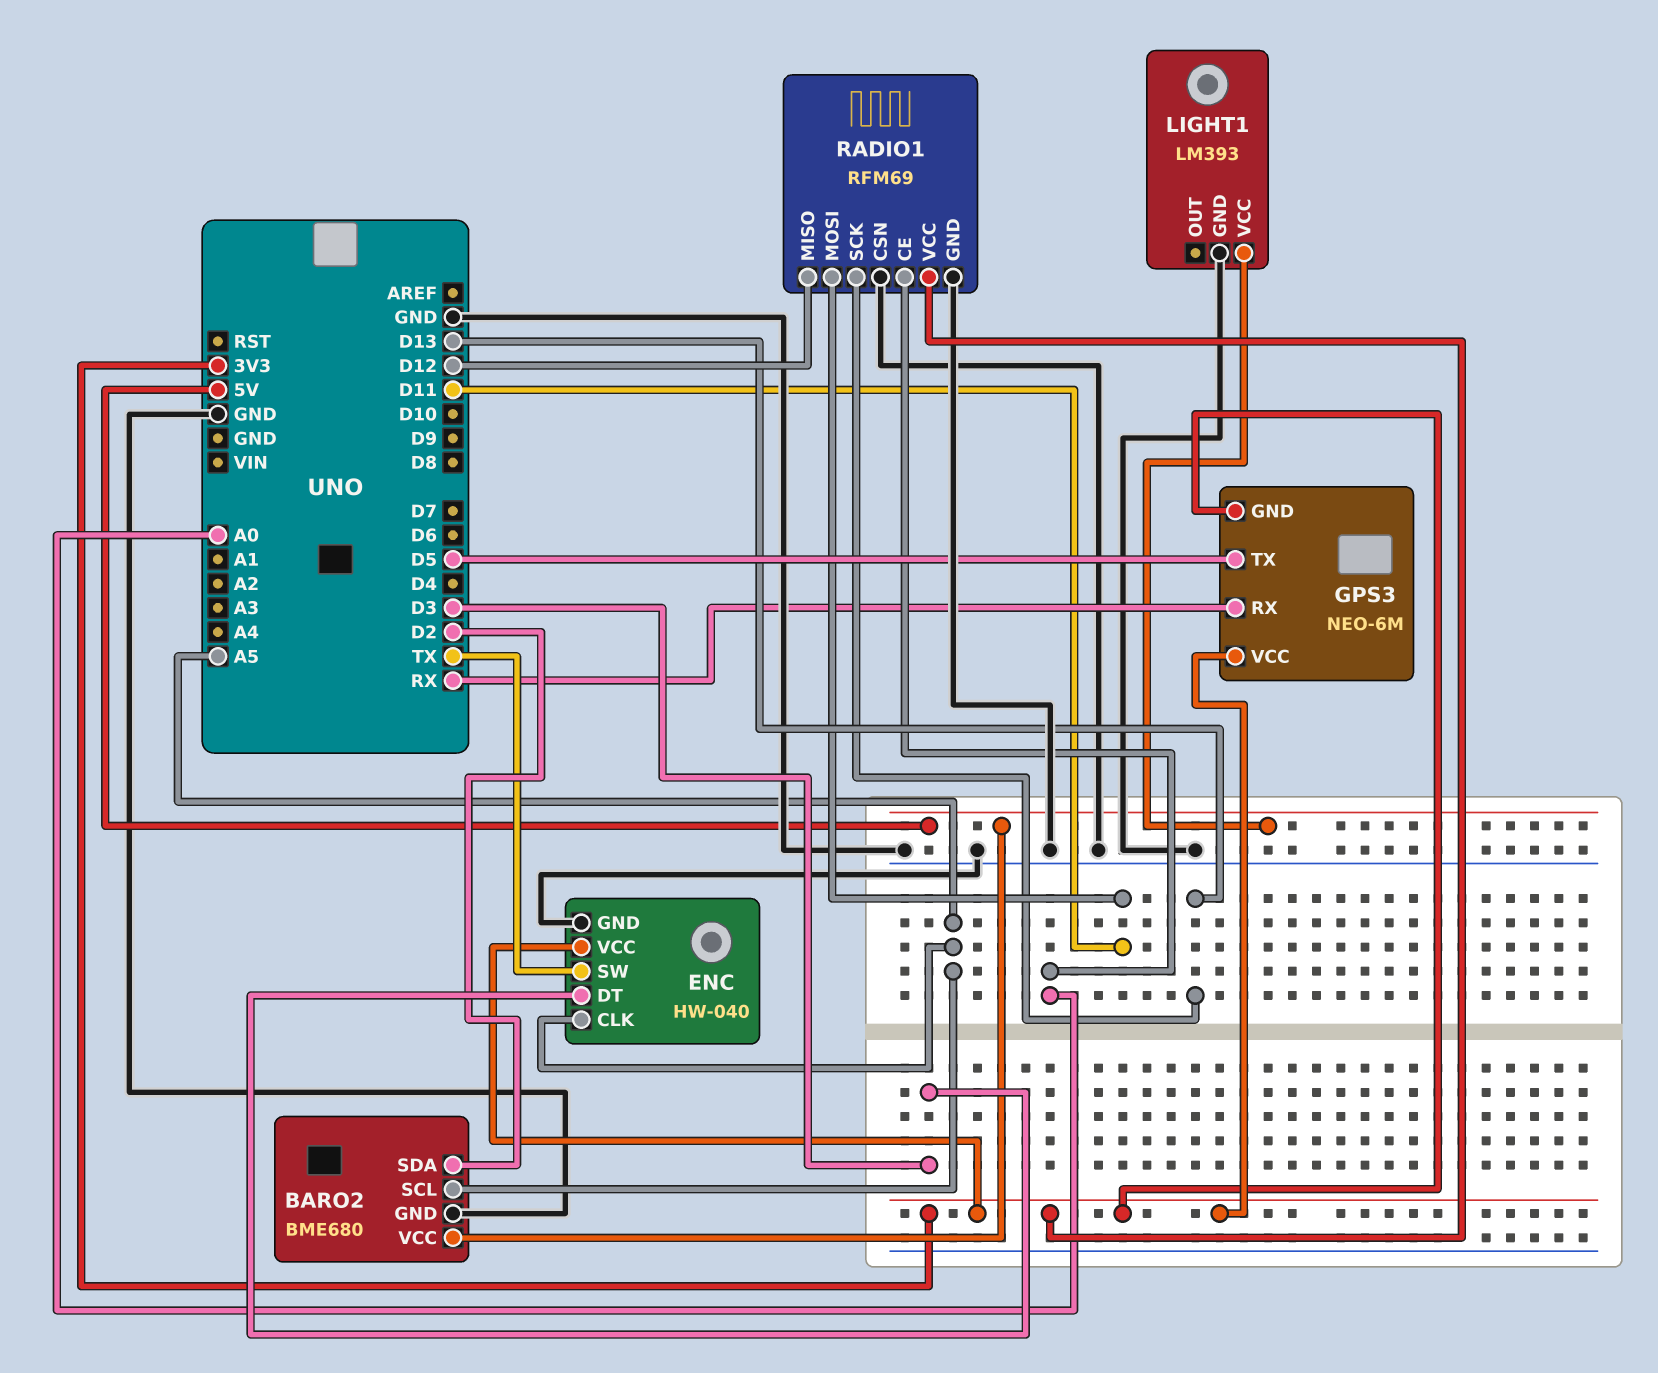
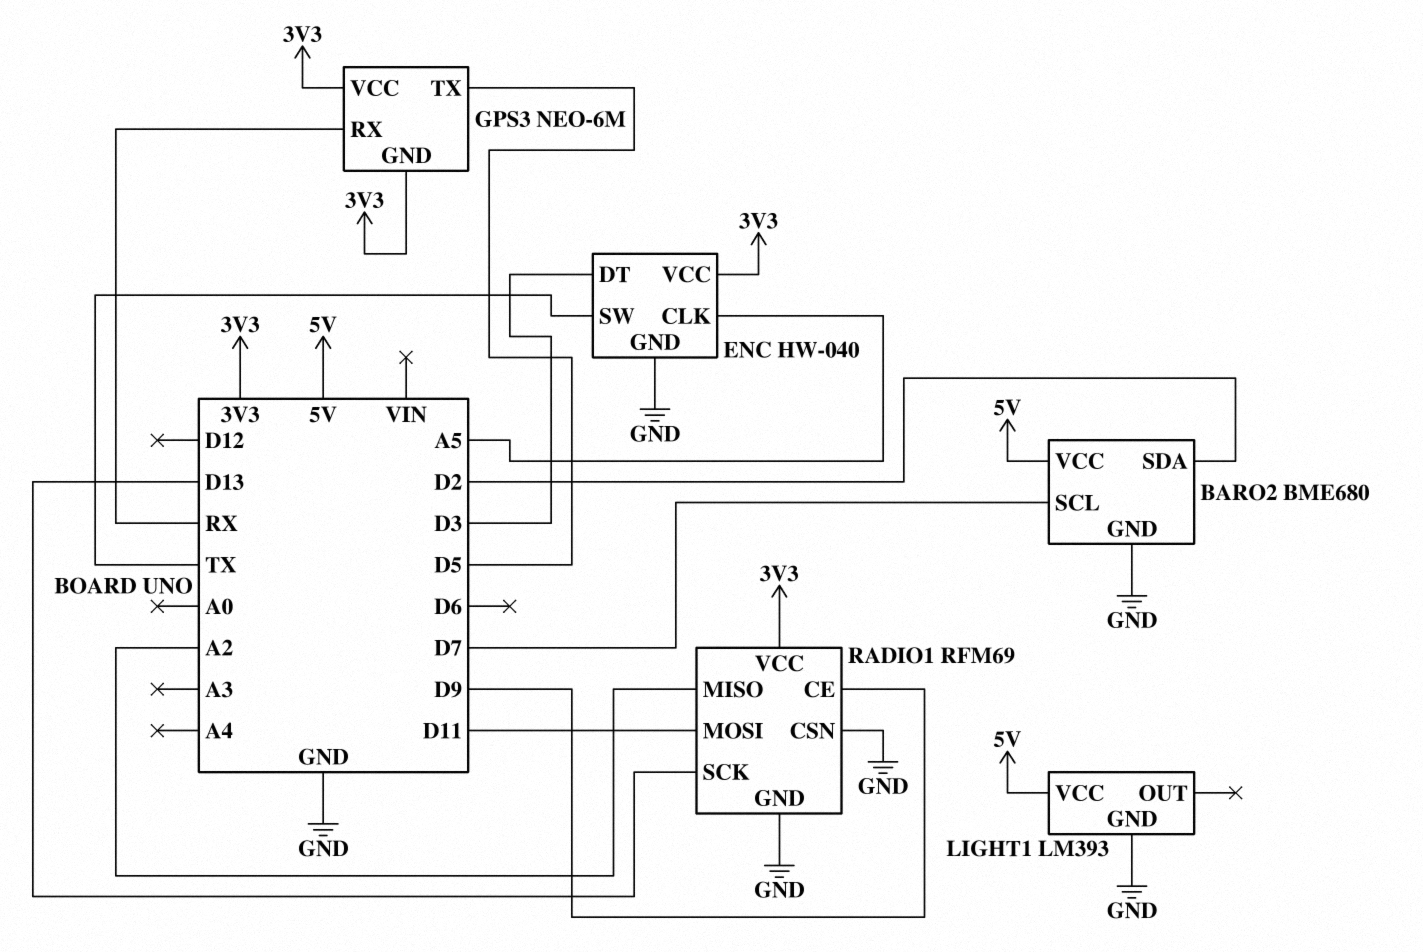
BARO2 pin SCL: A5 -> D7
RADIO1 pin CE: A0 -> D9
RADIO1 pin MISO: D12 -> A2

